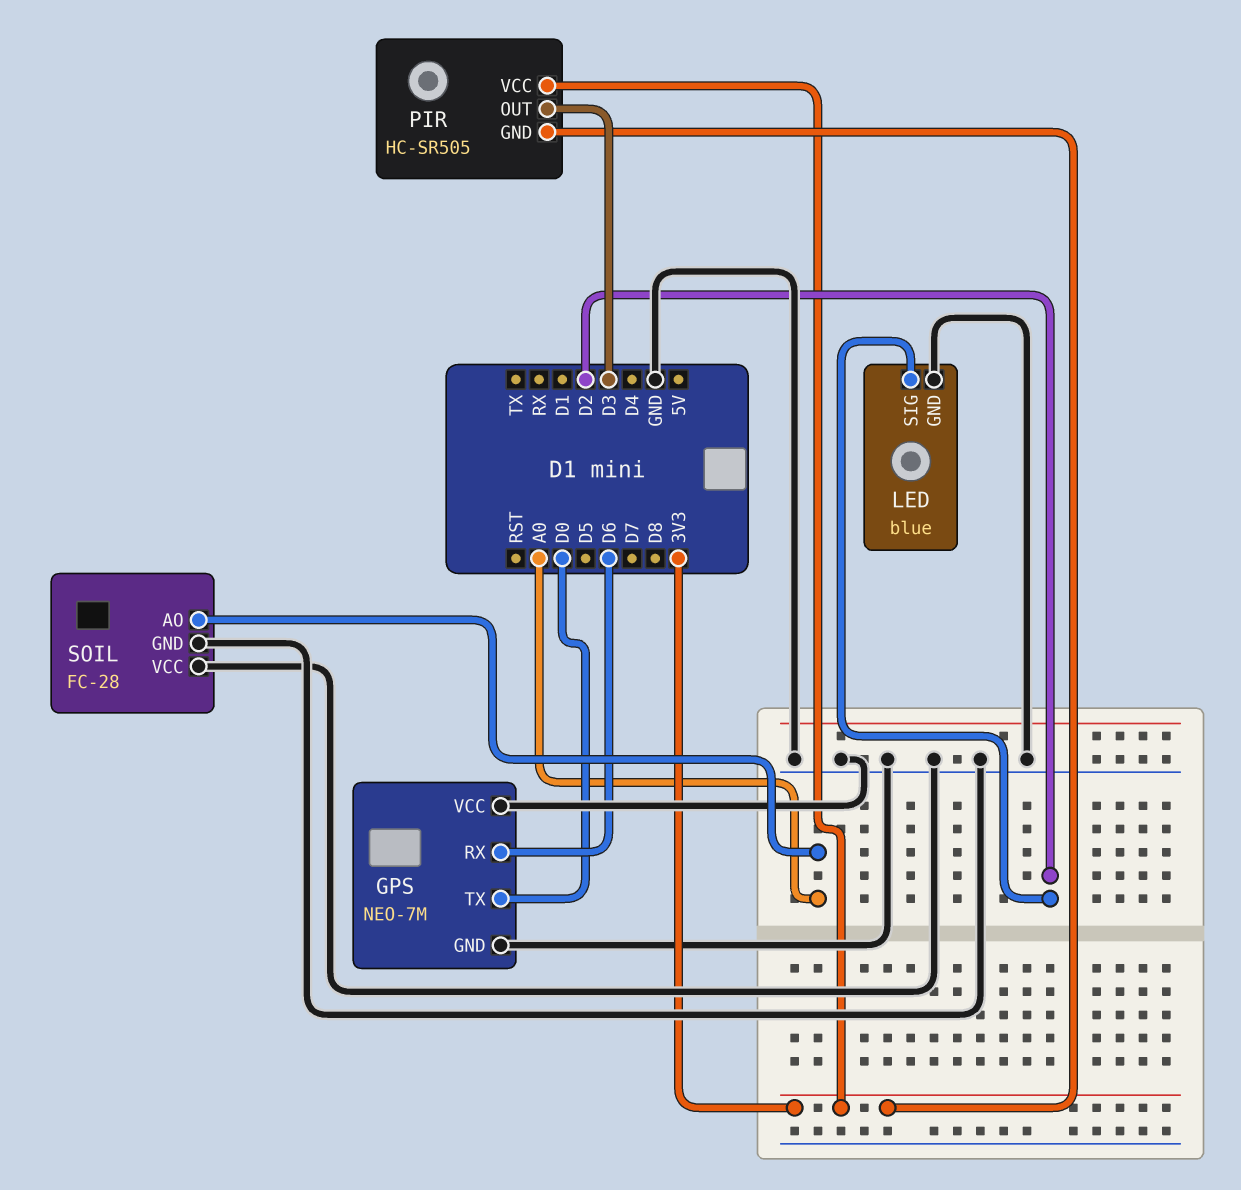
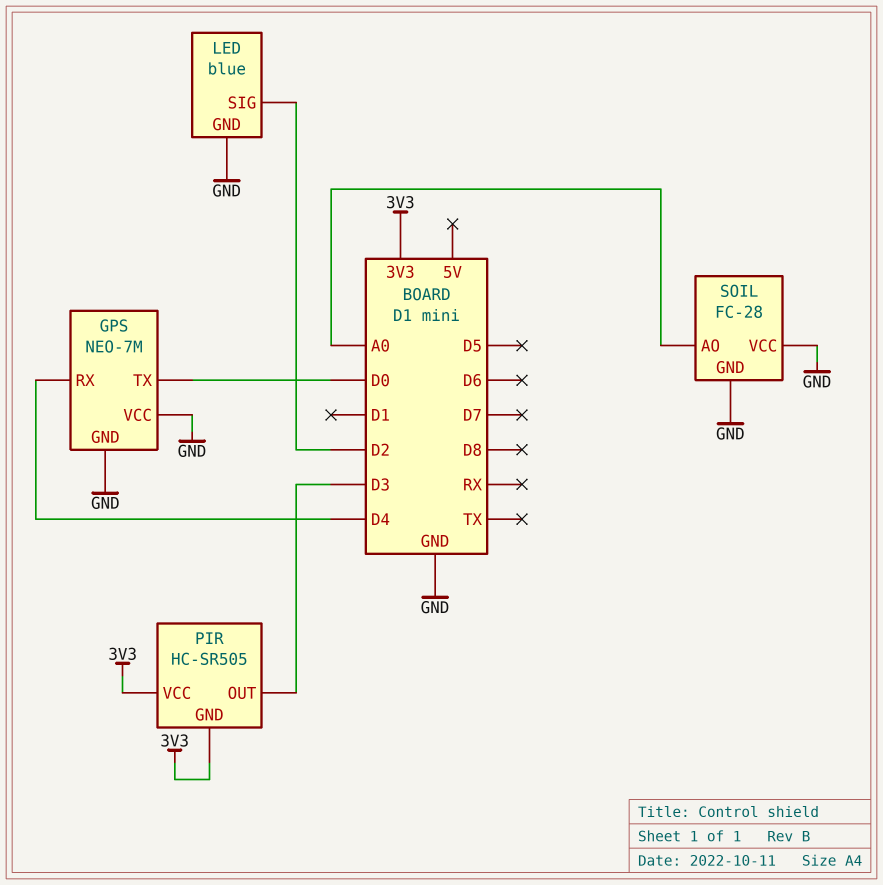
GPS pin RX: D6 -> D4

